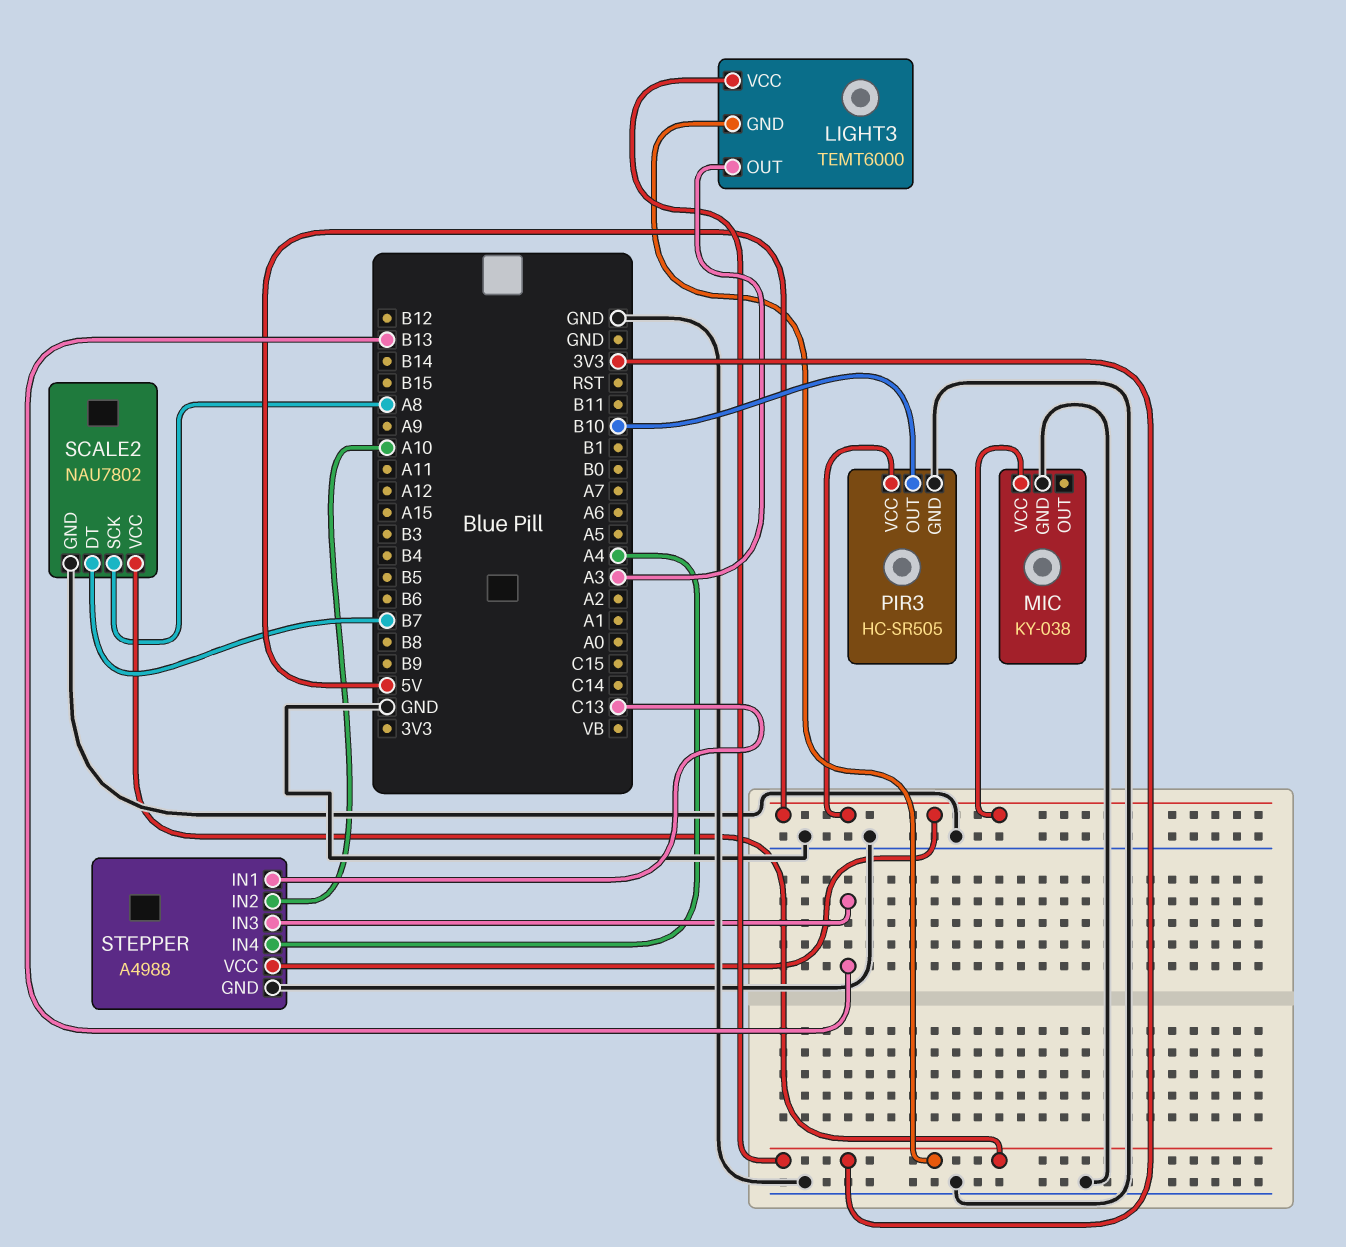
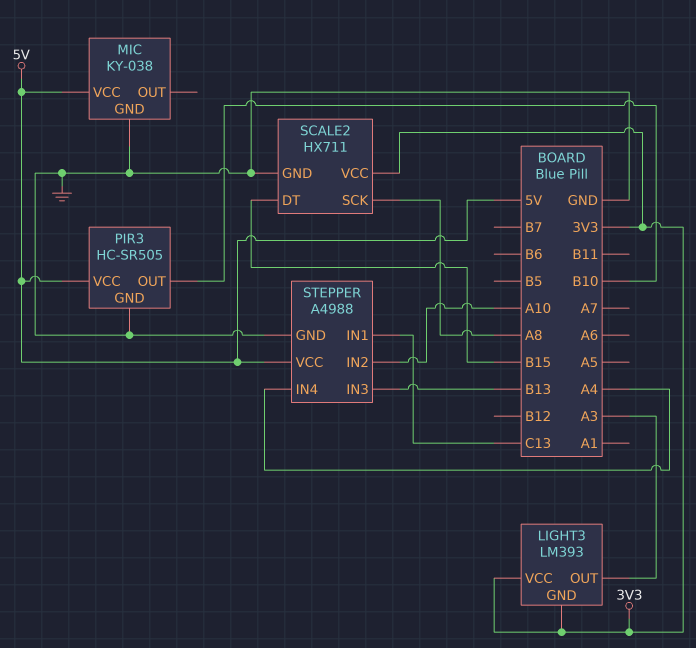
LIGHT3: TEMT6000 -> LM393
SCALE2: NAU7802 -> HX711
SCALE2 pin DT: B7 -> B15

